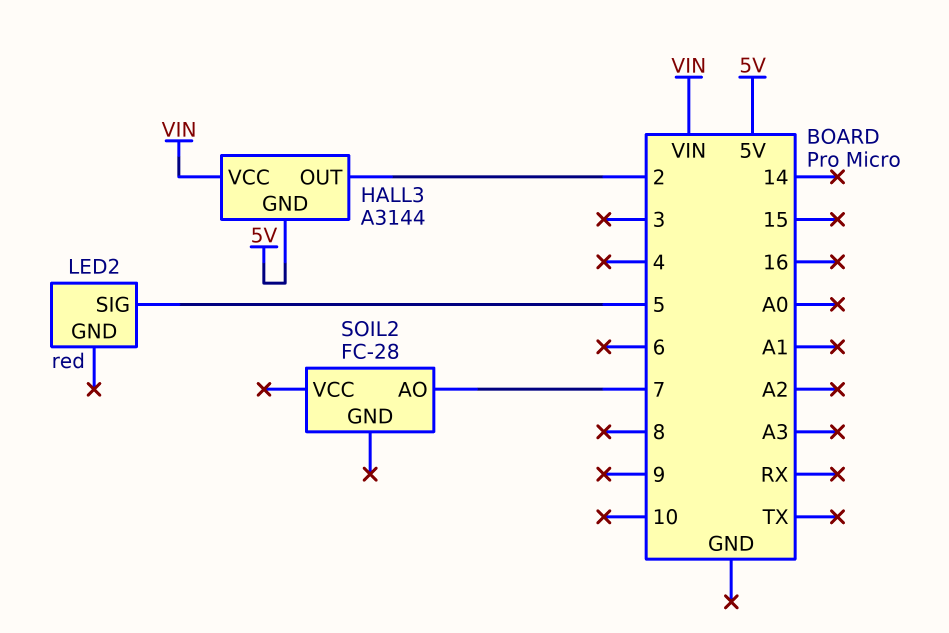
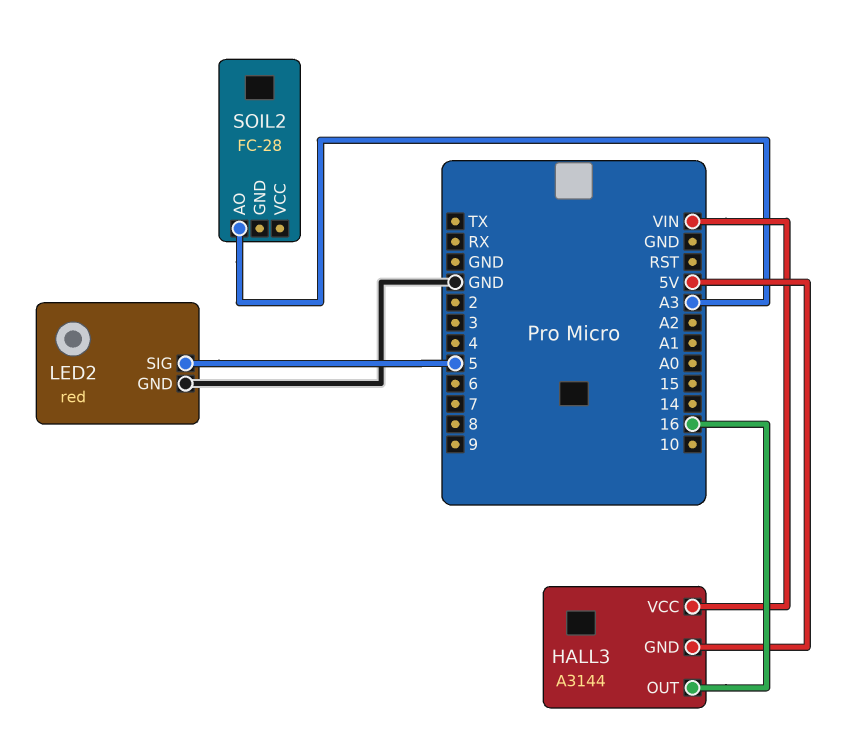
HALL3 pin OUT: 2 -> 16
LED2 pin GND: none -> GND
SOIL2 pin AO: 7 -> A3

